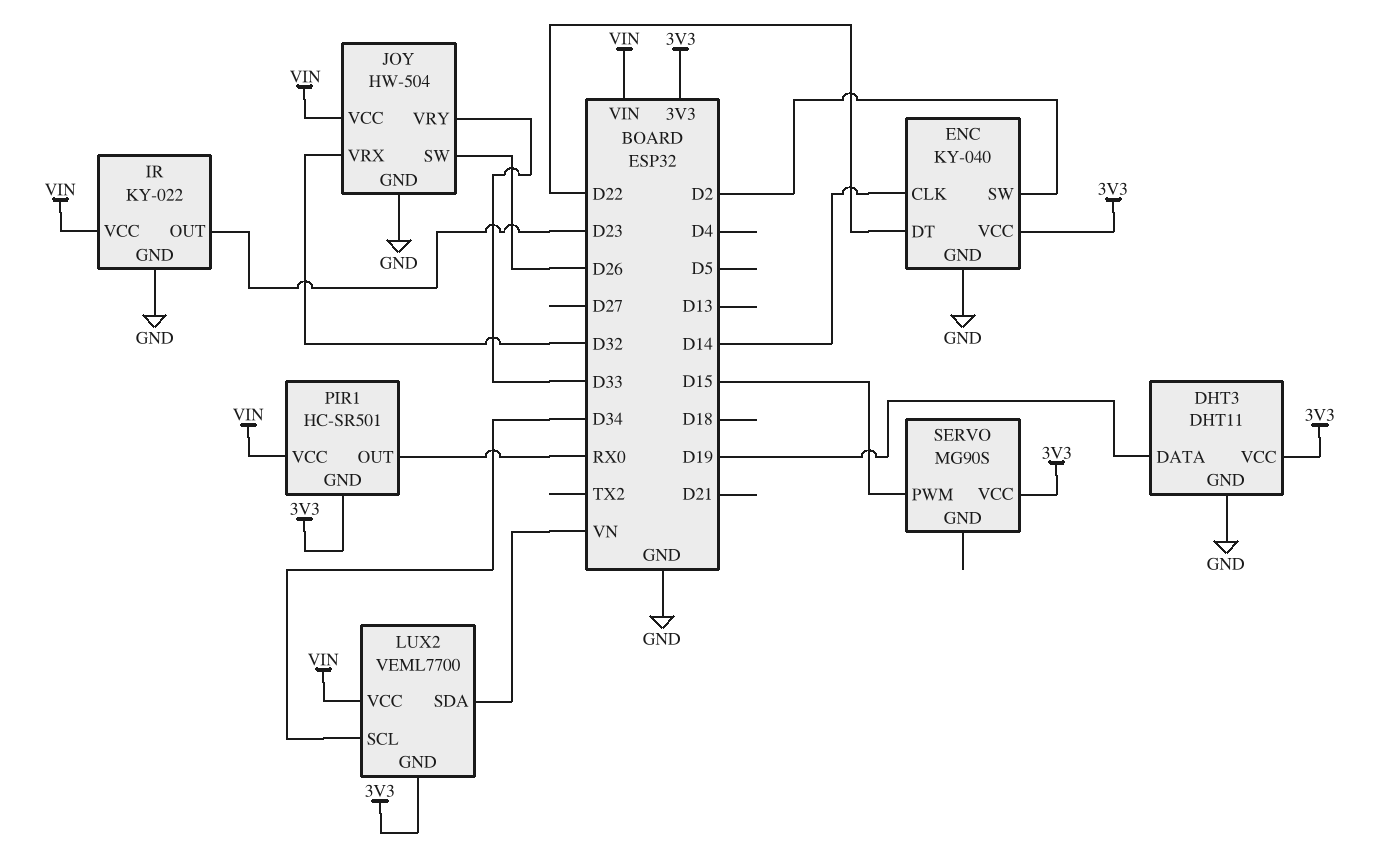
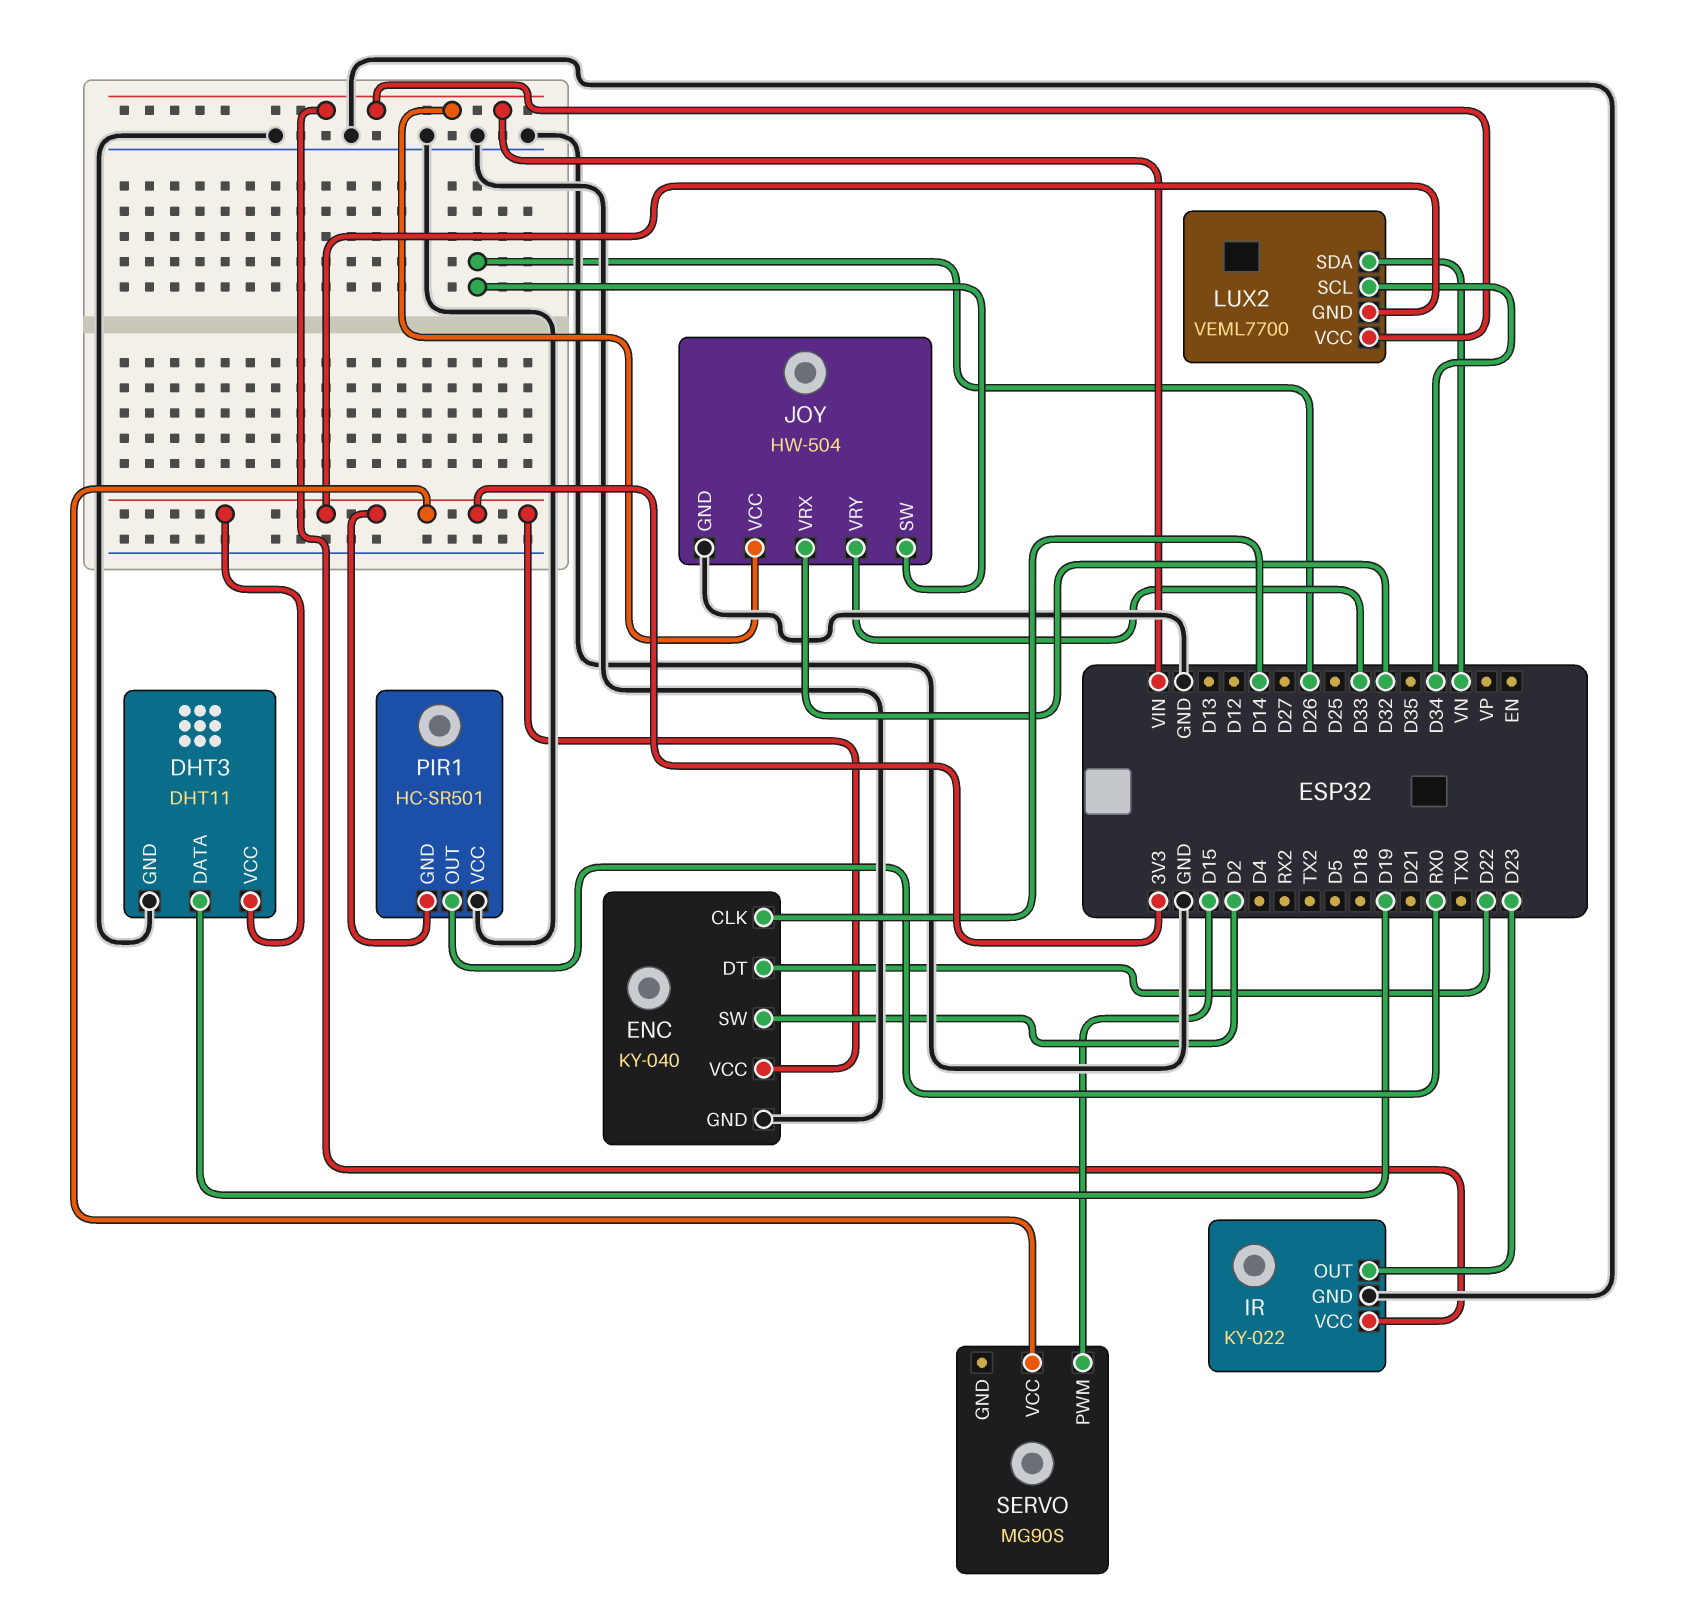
PIR1 pin VCC: VIN -> GND

